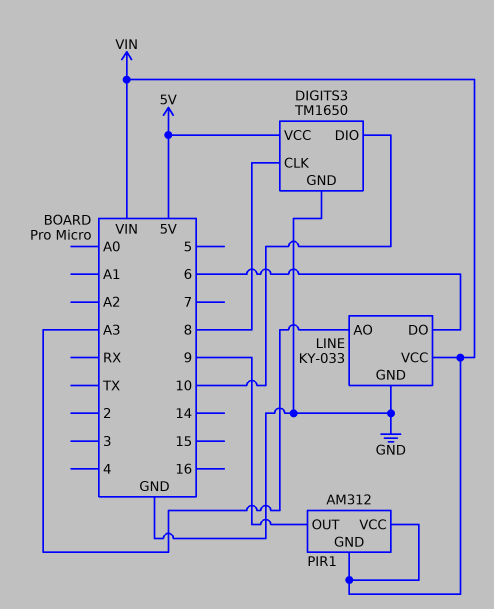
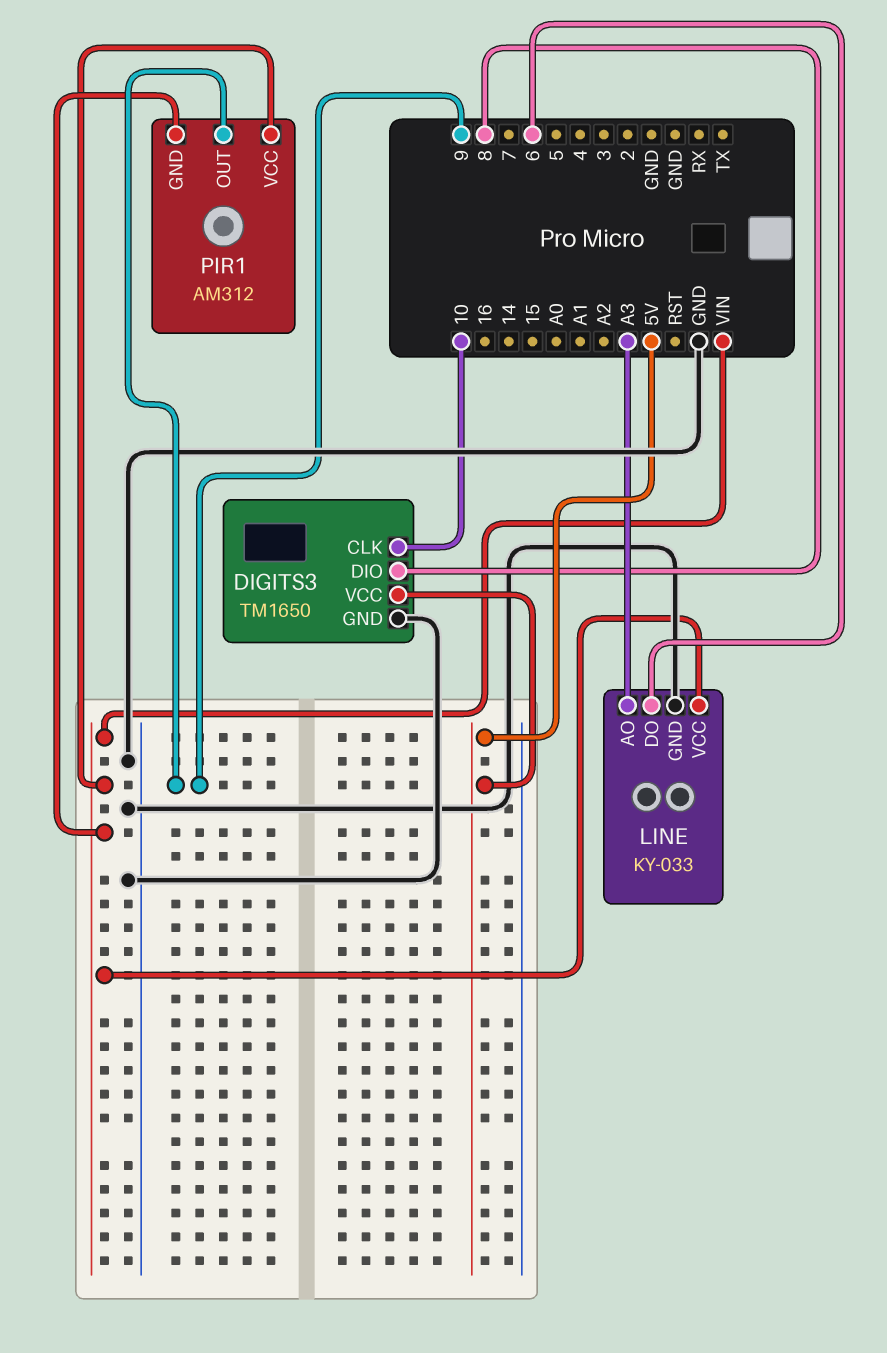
DIGITS3 pin CLK: 8 -> 10
DIGITS3 pin DIO: 10 -> 8

